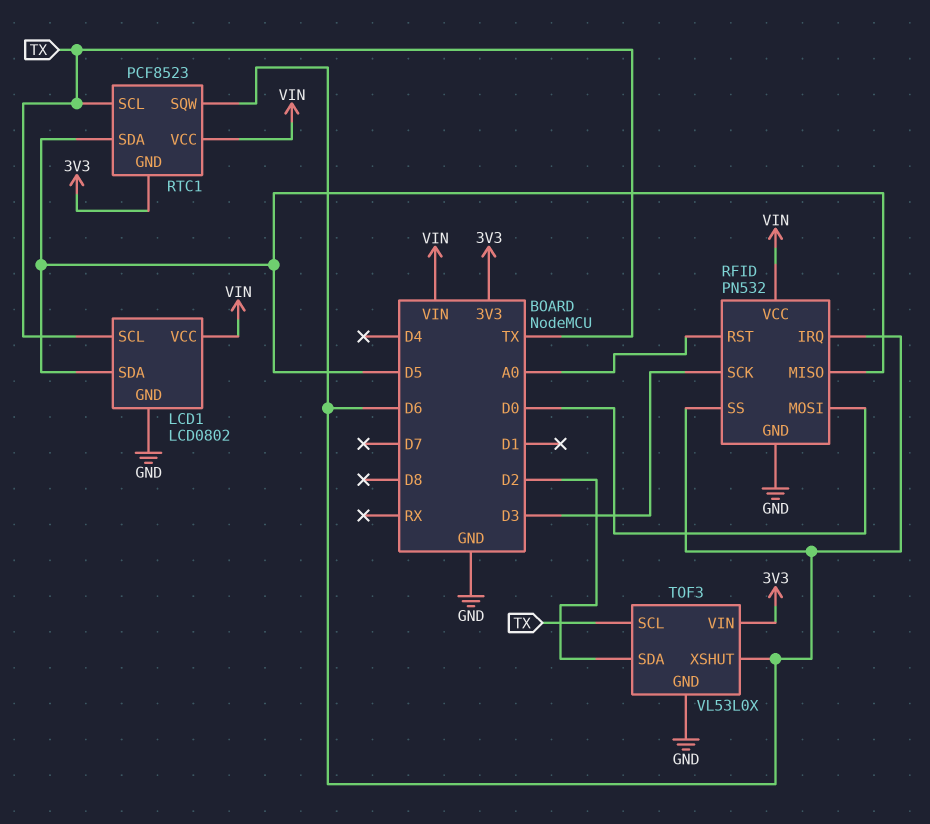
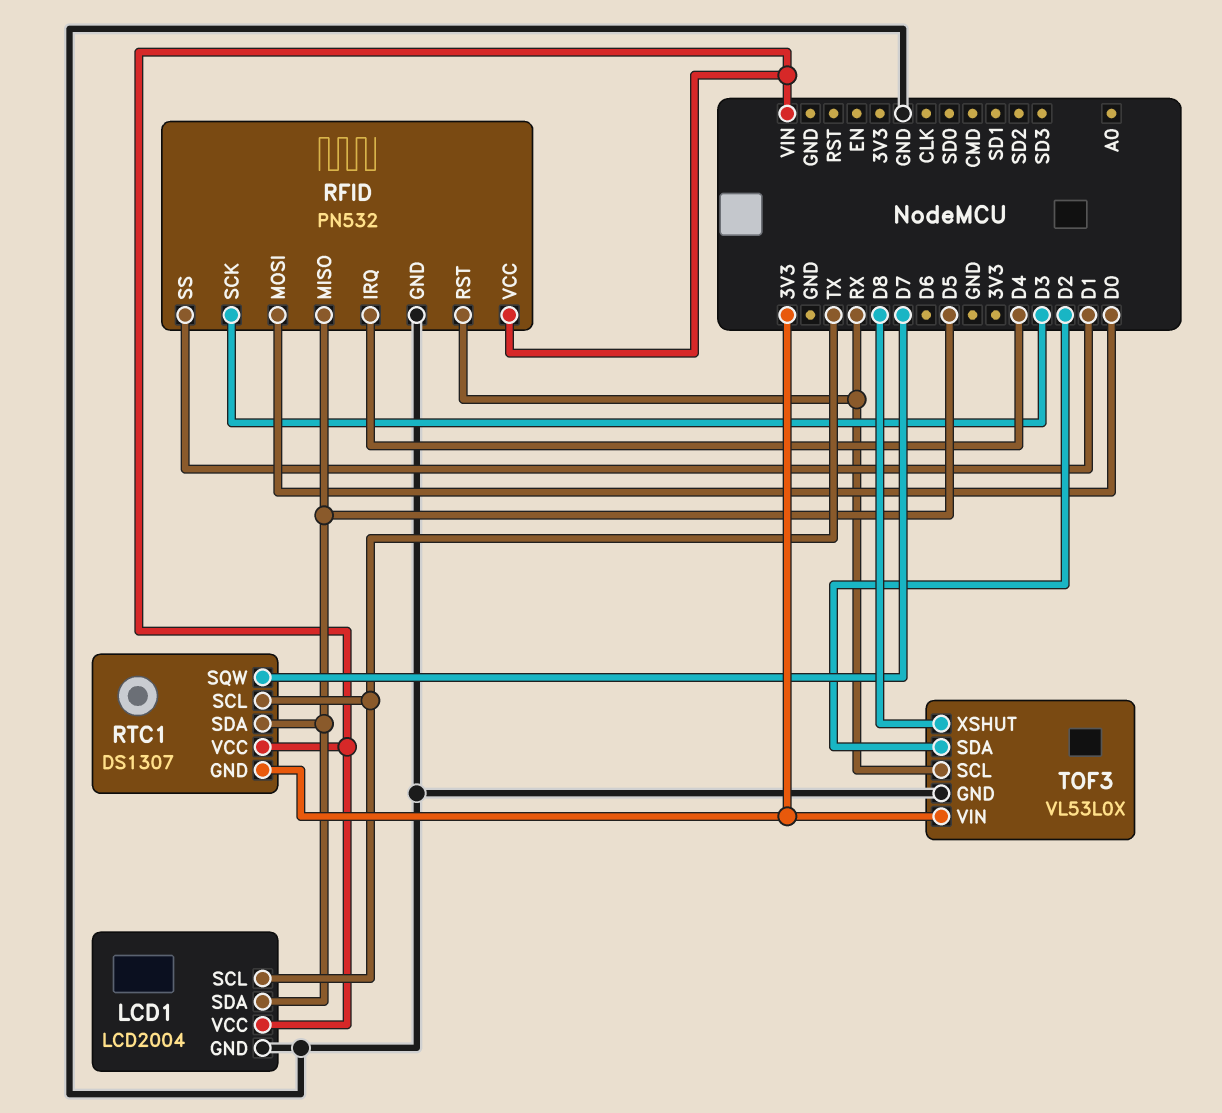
LCD1: LCD0802 -> LCD2004
RFID pin IRQ: D6 -> D4
RFID pin RST: A0 -> RX
RFID pin SS: D6 -> D1
RTC1: PCF8523 -> DS1307
RTC1 pin SQW: D6 -> D7
TOF3 pin SCL: TX -> RX
TOF3 pin XSHUT: D6 -> D8

